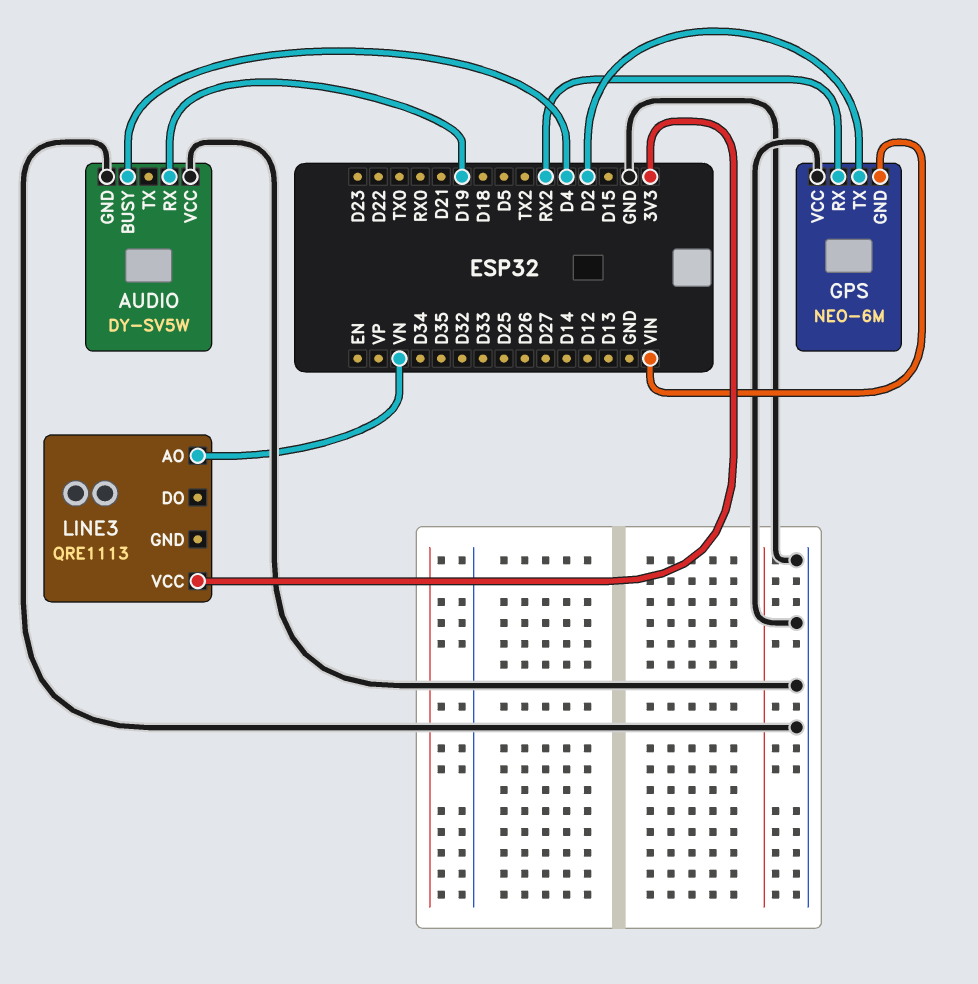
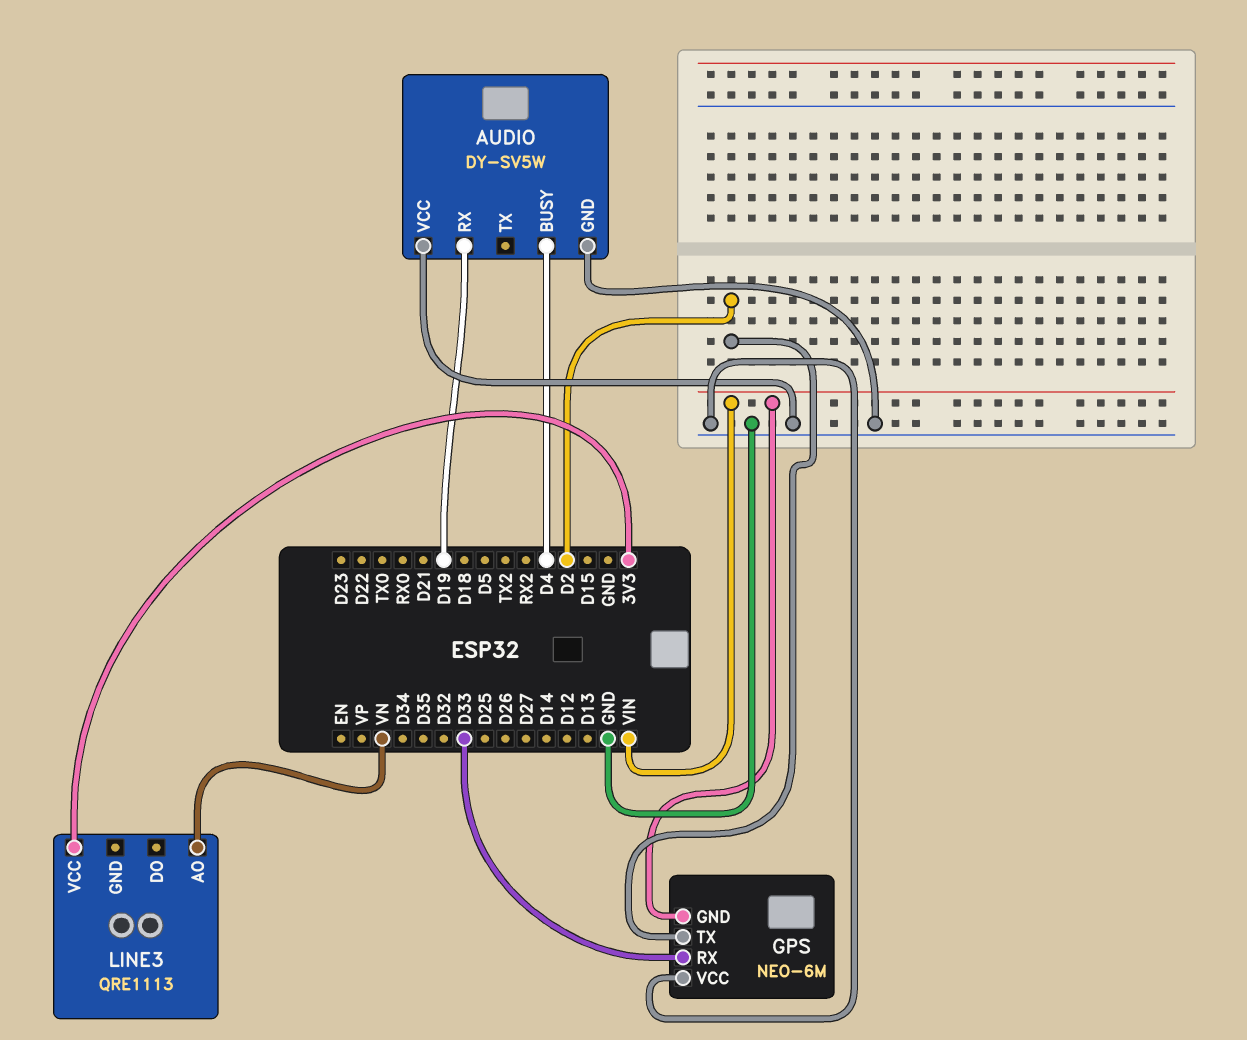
GPS pin RX: RX2 -> D33

